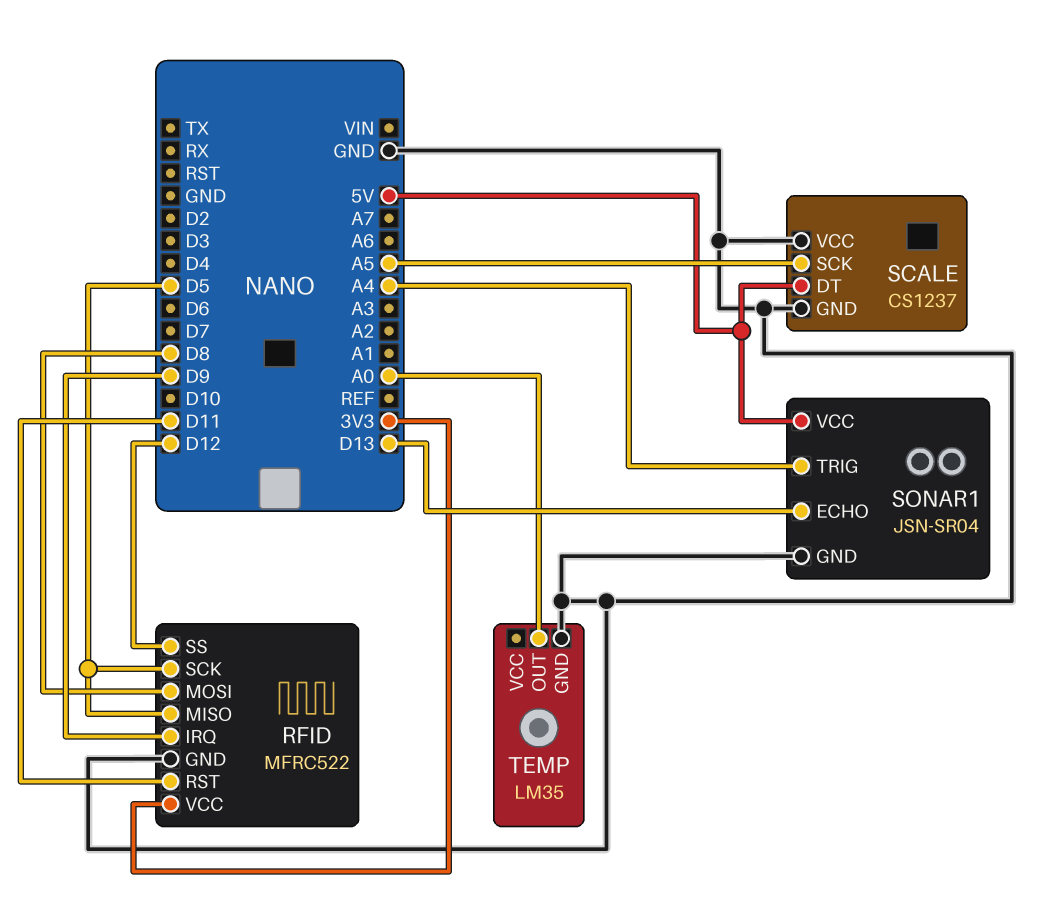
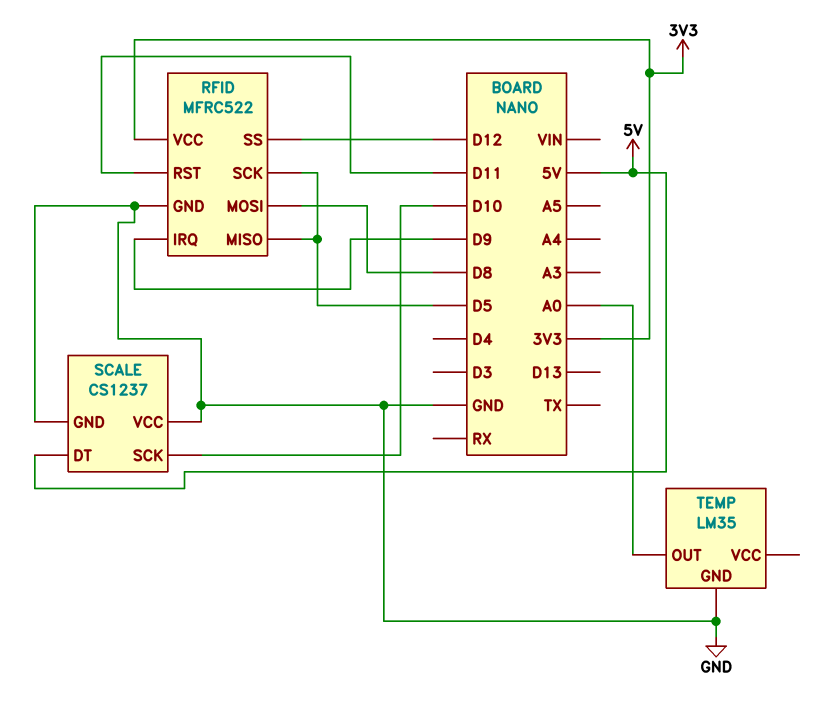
SCALE pin SCK: A5 -> D10
SONAR1: JSN-SR04 -> none
SONAR1 pin ECHO: D13 -> none
SONAR1 pin GND: GND -> none
SONAR1 pin TRIG: A4 -> none
SONAR1 pin VCC: 5V -> none

